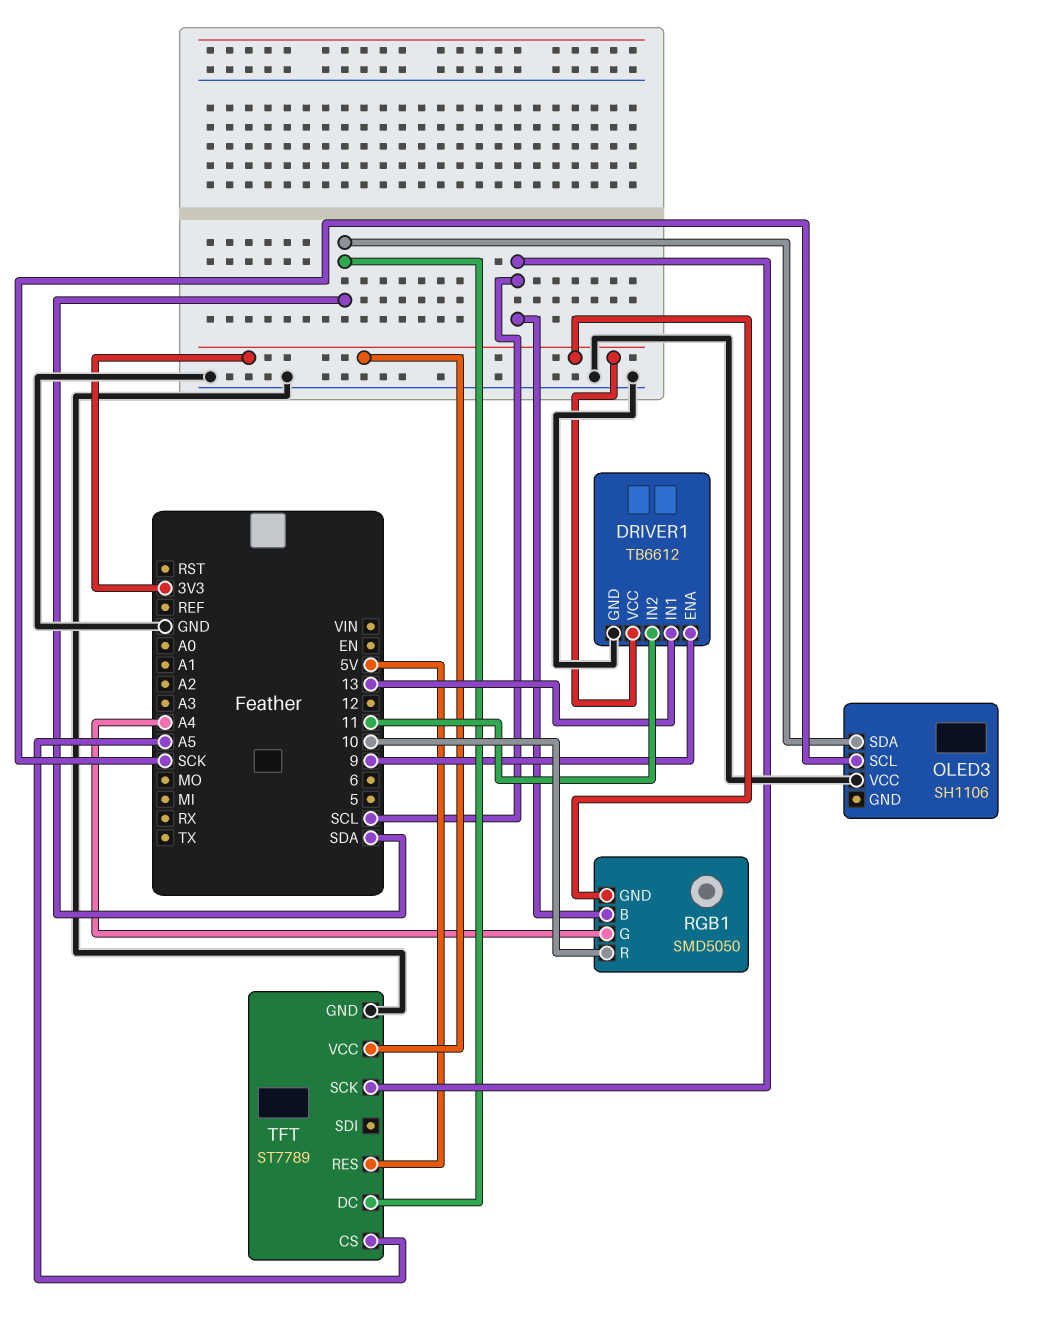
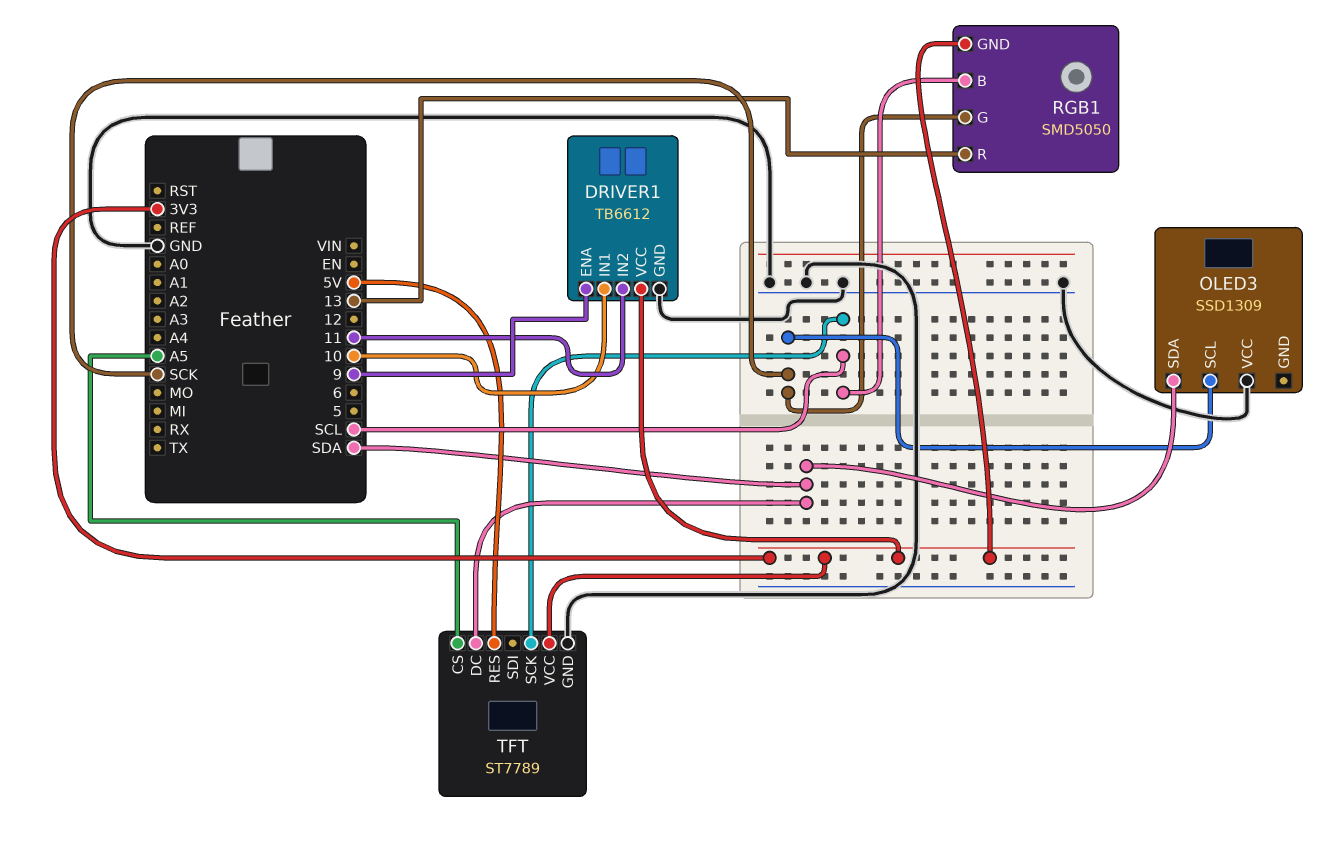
DRIVER1 pin IN1: 13 -> 10
OLED3: SH1106 -> SSD1309
RGB1 pin G: A4 -> SCK
RGB1 pin R: 10 -> 13

